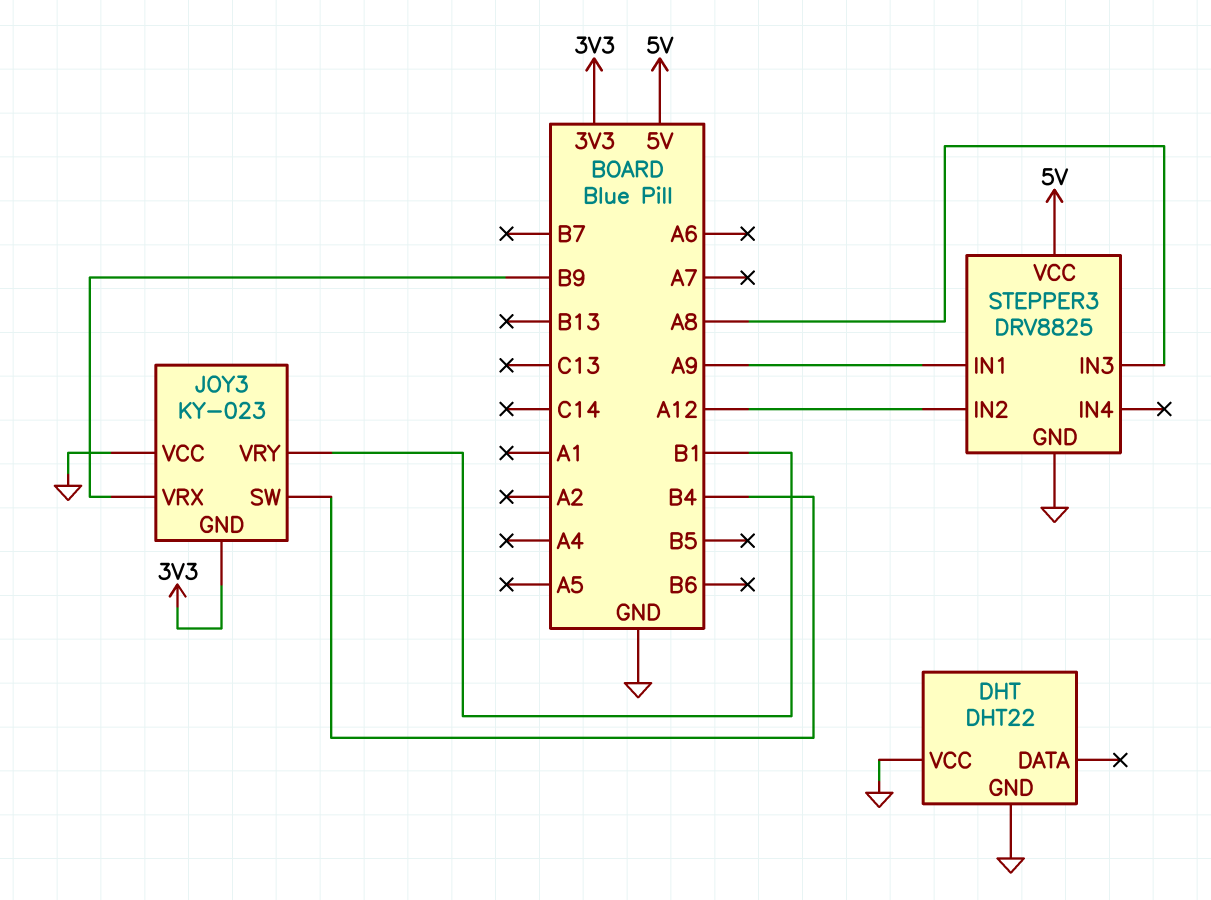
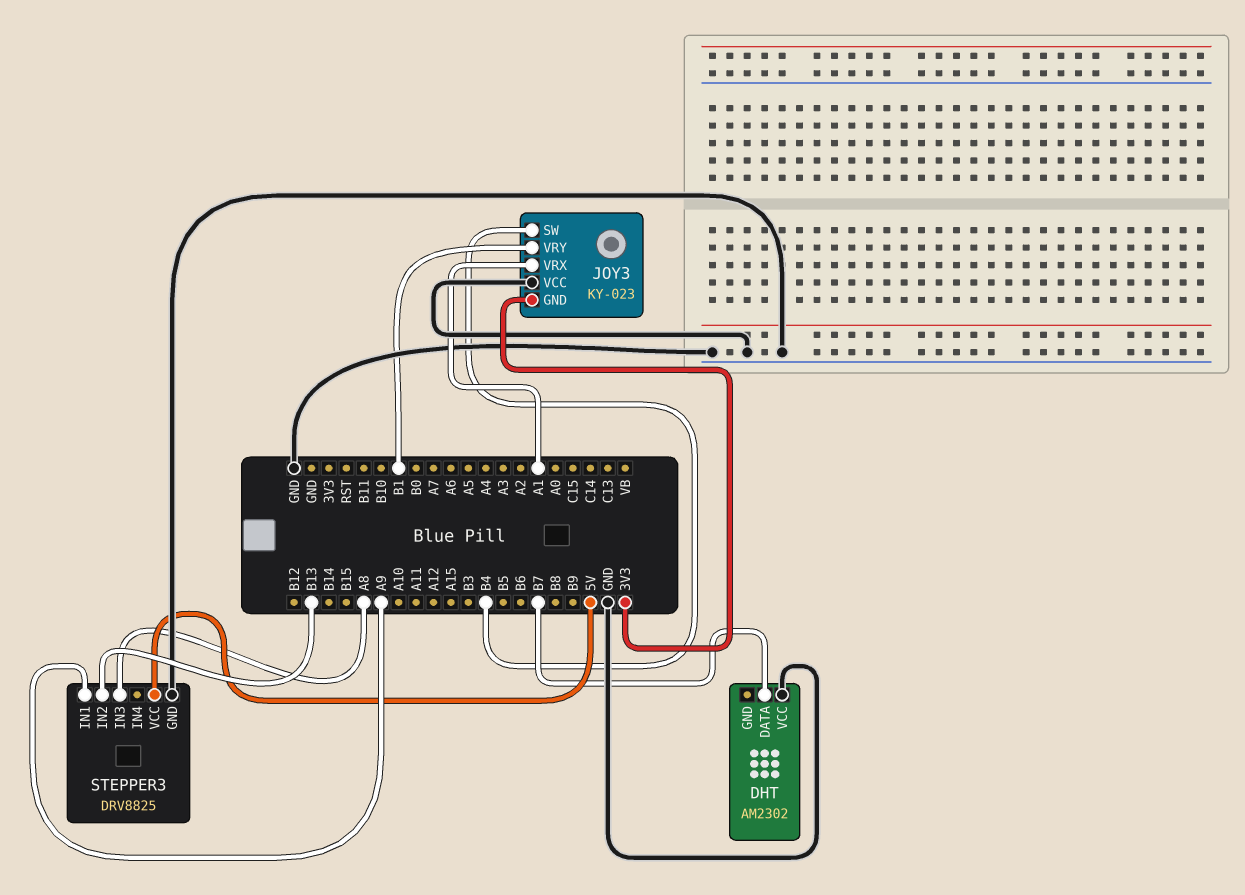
DHT: DHT22 -> AM2302
DHT pin DATA: none -> B7
DHT pin GND: GND -> none
JOY3 pin VRX: B9 -> A1
STEPPER3 pin IN2: A12 -> B13

